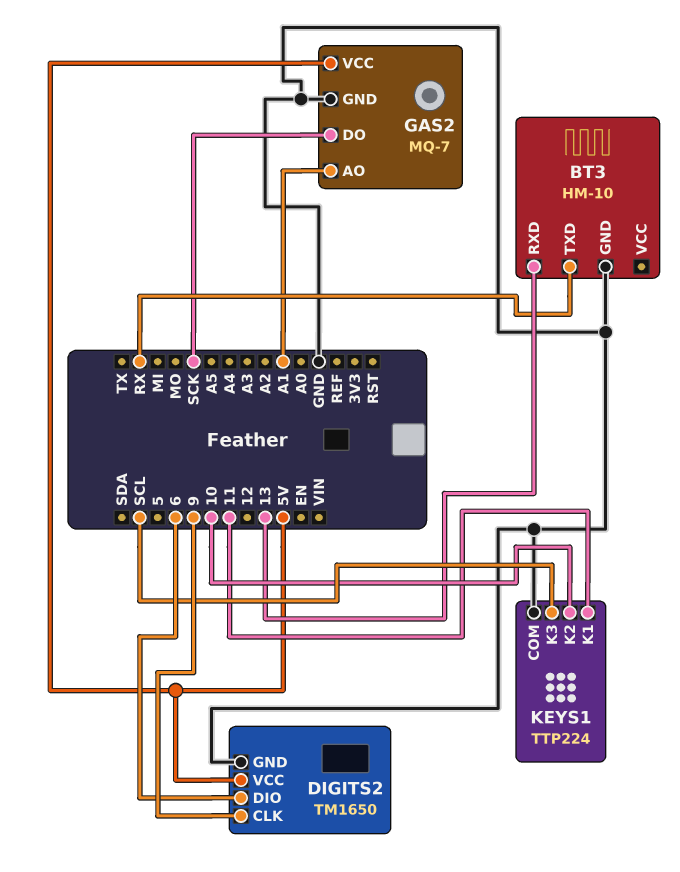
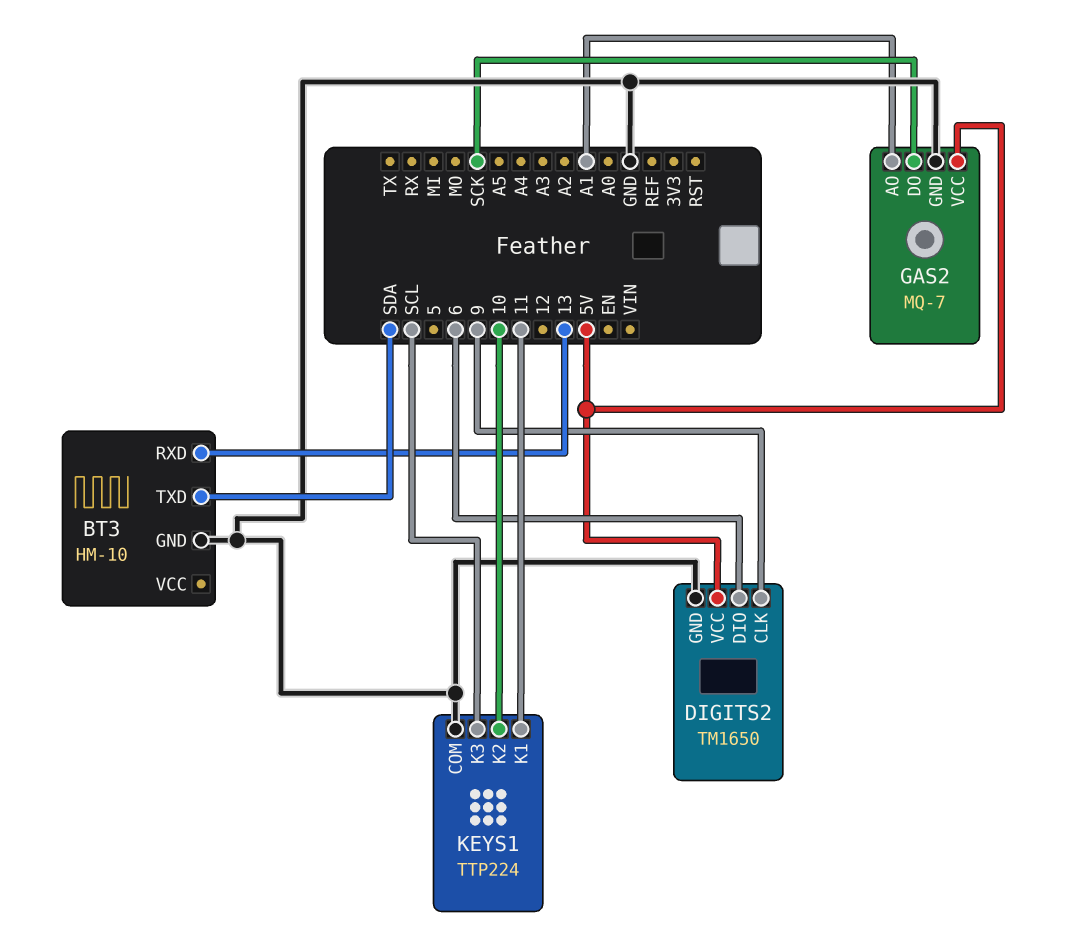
BT3 pin TXD: RX -> SDA

